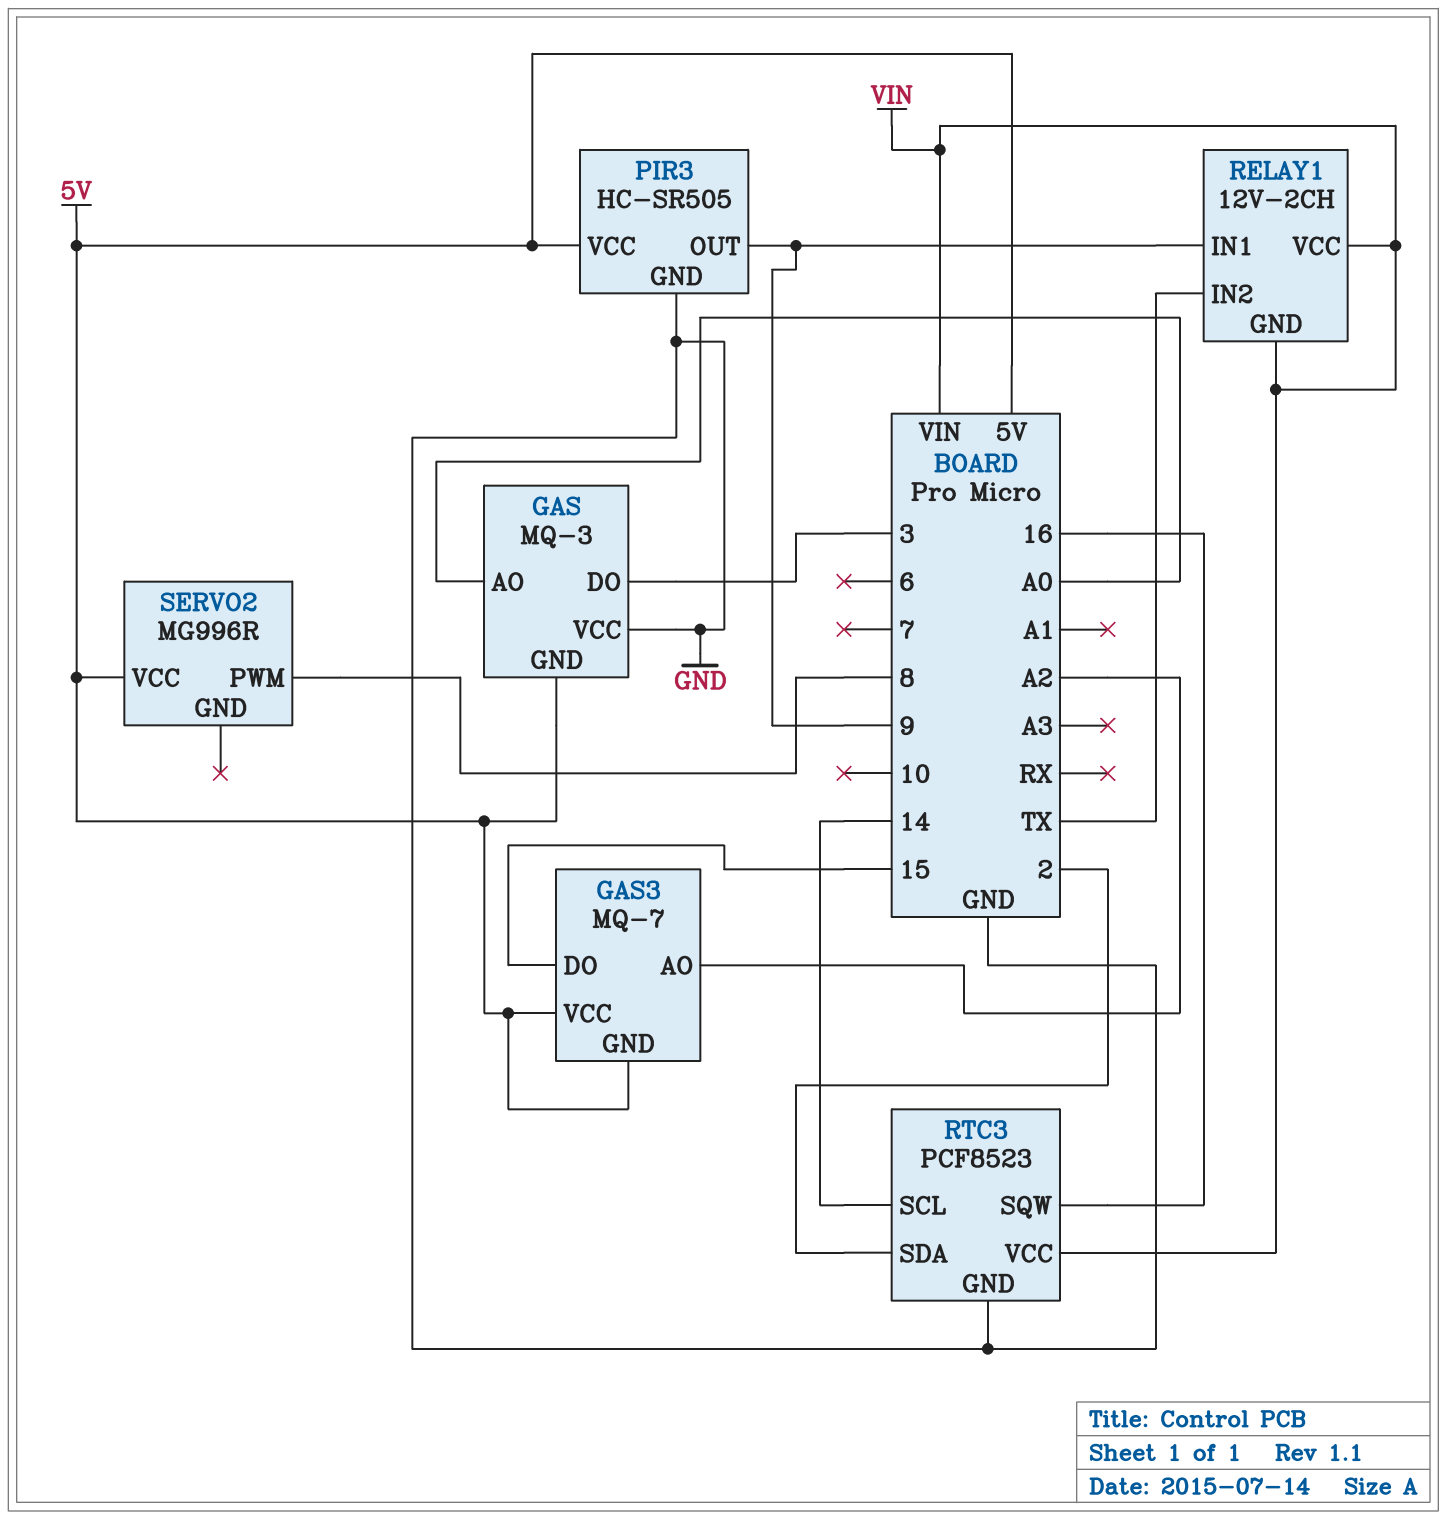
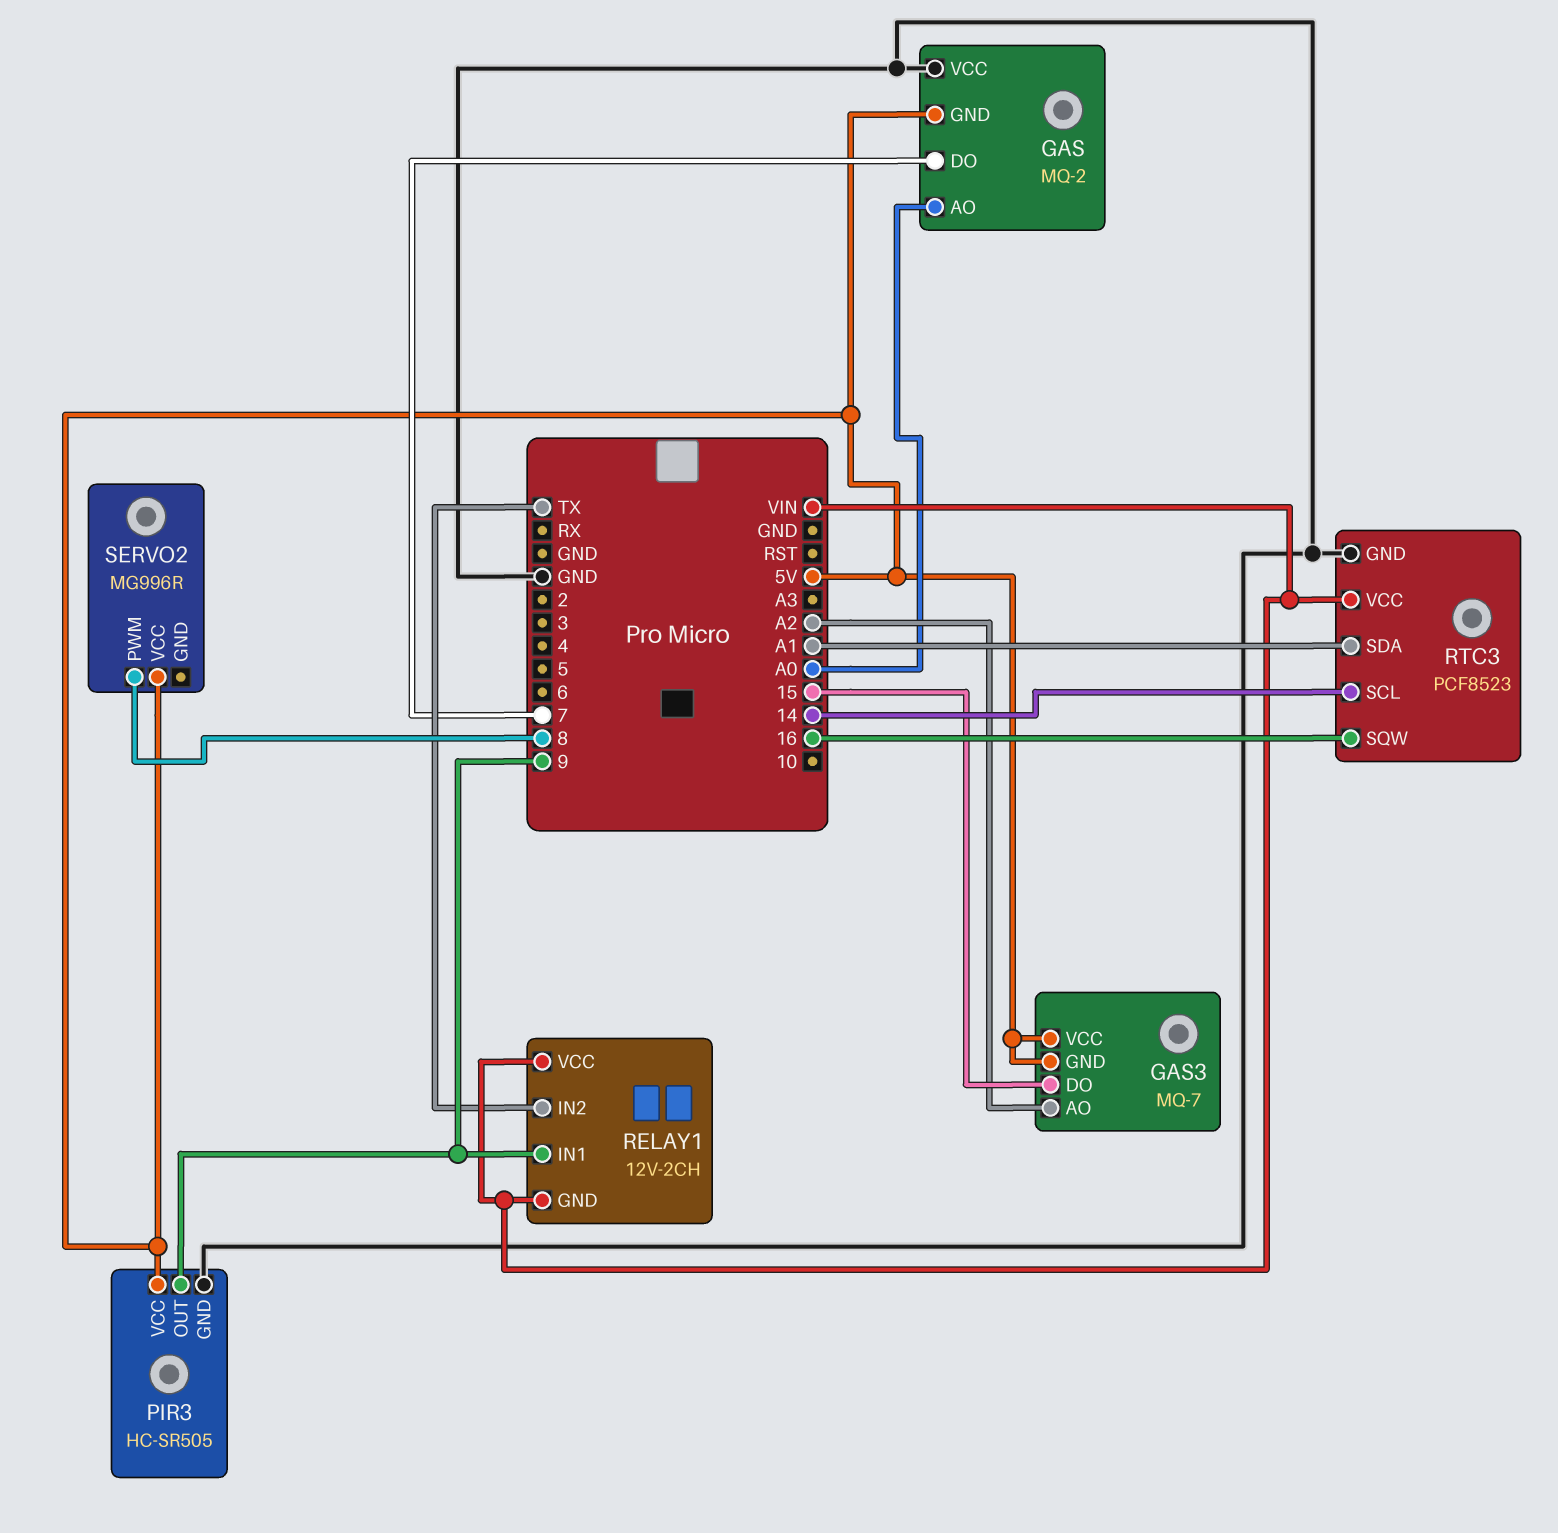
GAS: MQ-3 -> MQ-2
GAS pin DO: 3 -> 7
RTC3 pin SDA: 2 -> A1

